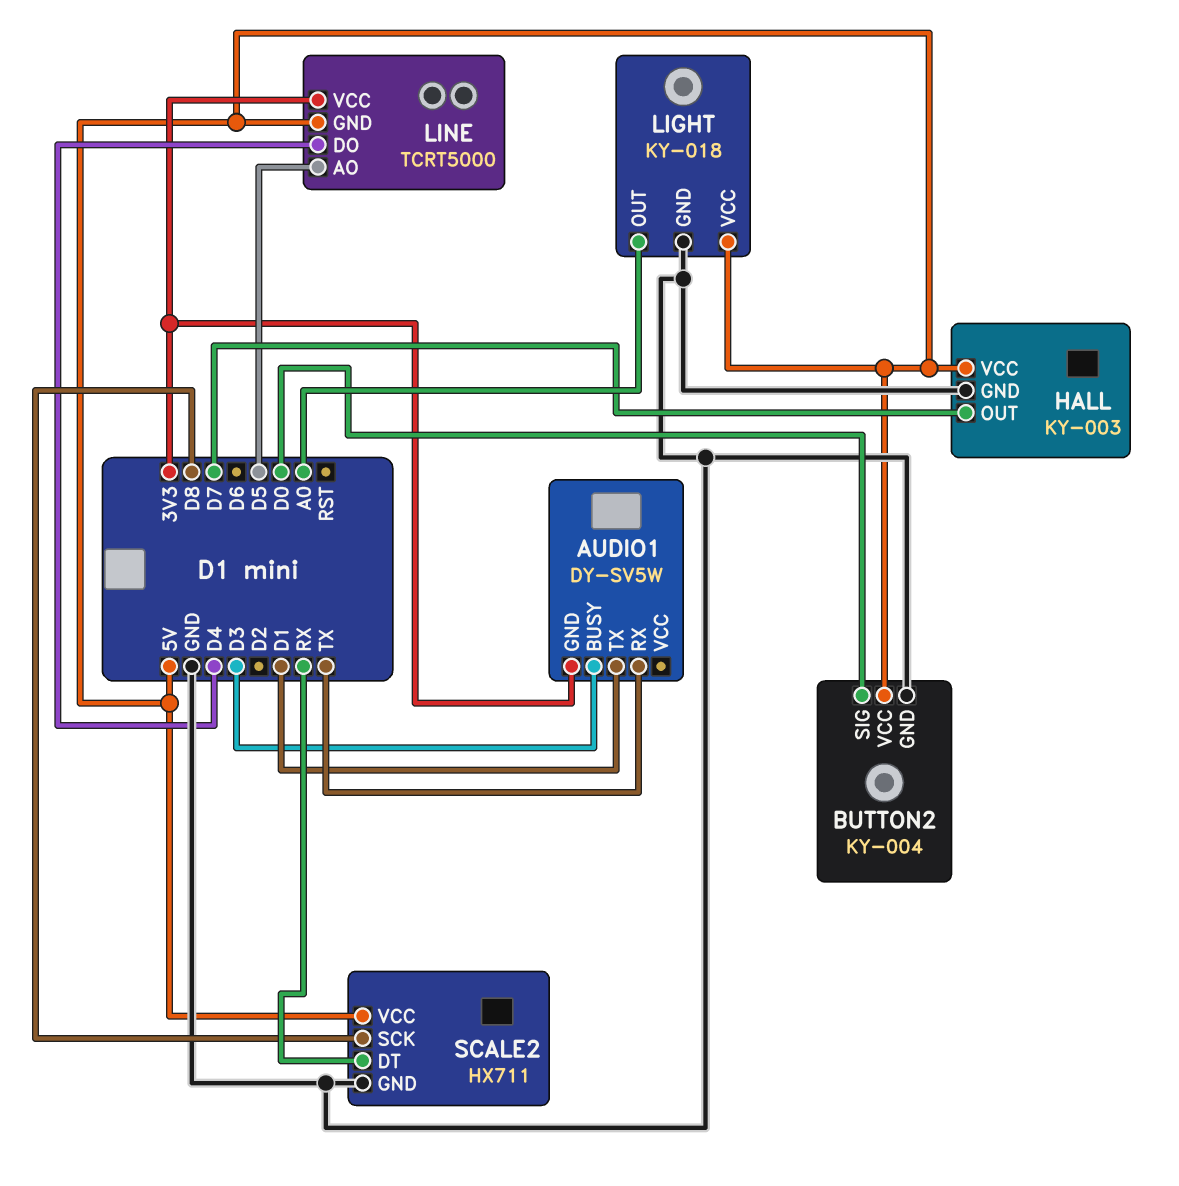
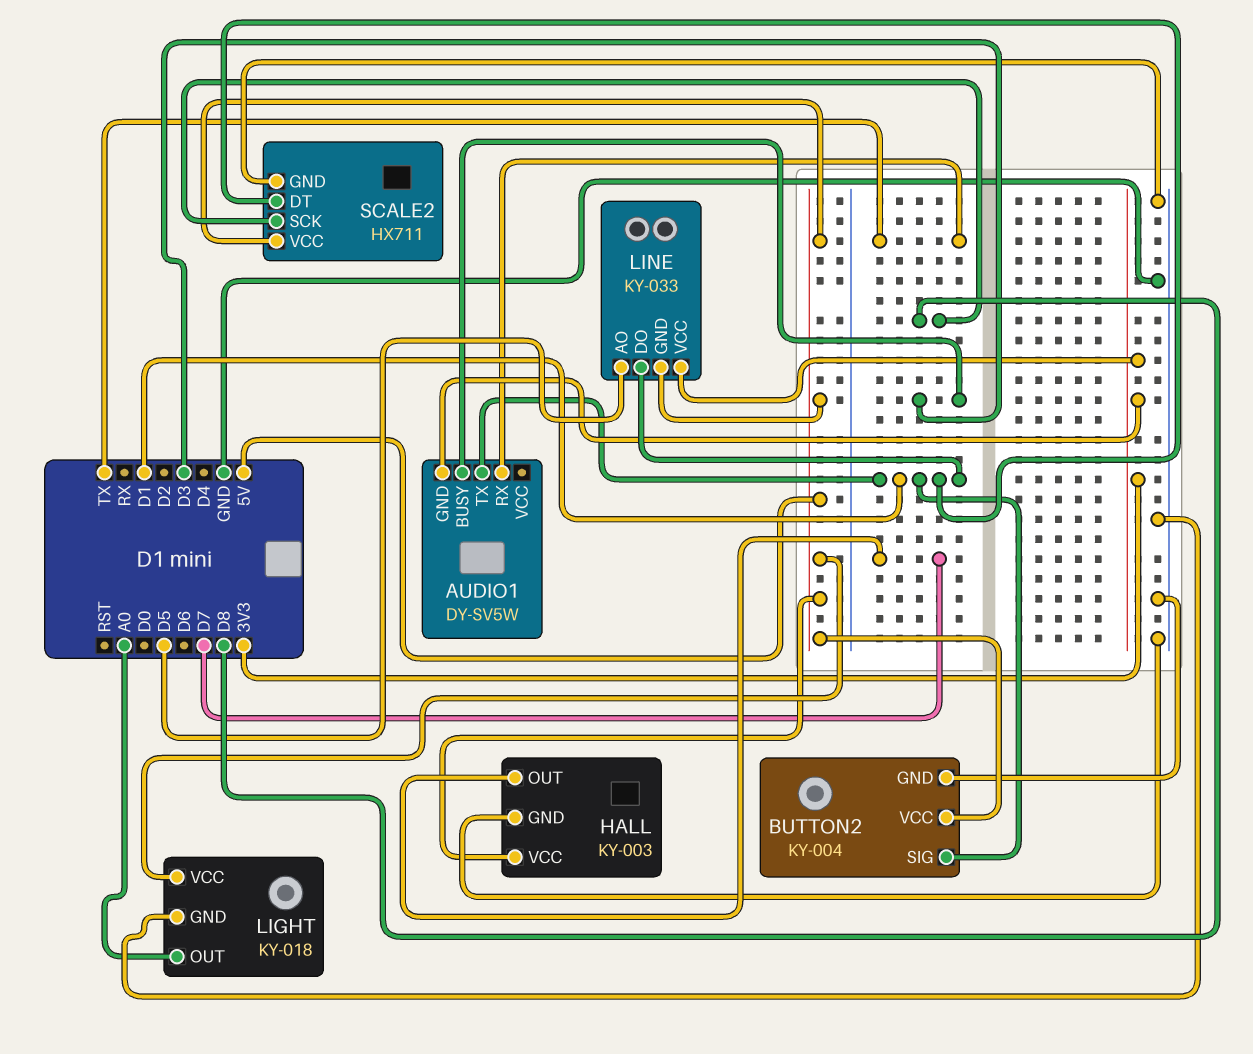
BUTTON2 pin SIG: D0 -> D1
LINE: TCRT5000 -> KY-033
LINE pin DO: D4 -> D1
SCALE2 pin DT: RX -> D1

